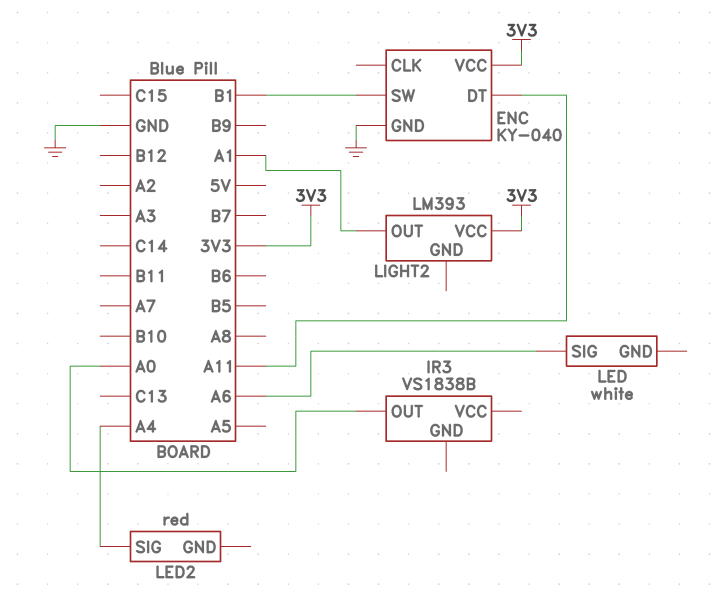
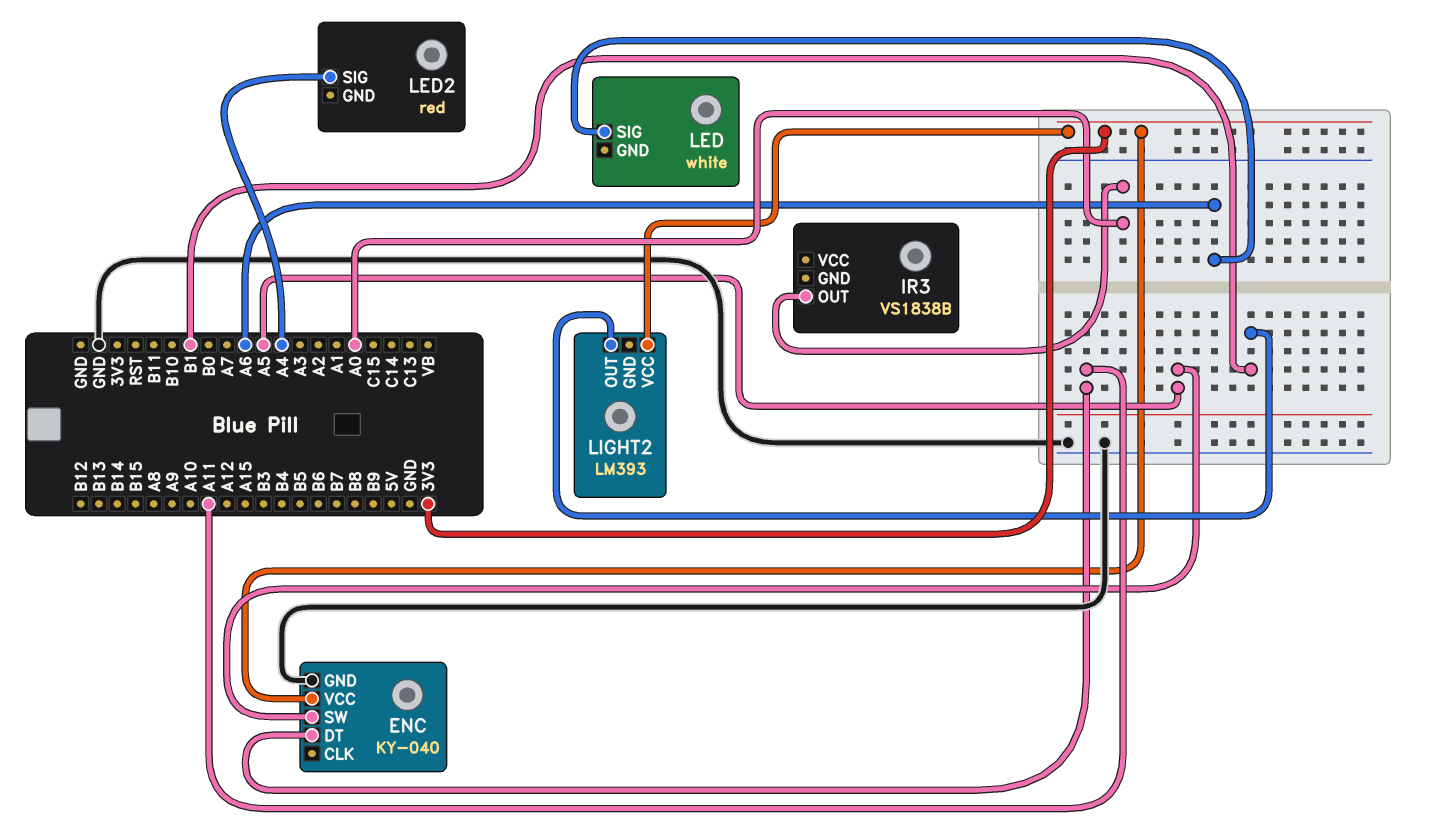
ENC pin SW: B1 -> A5
LIGHT2 pin OUT: A1 -> B1

